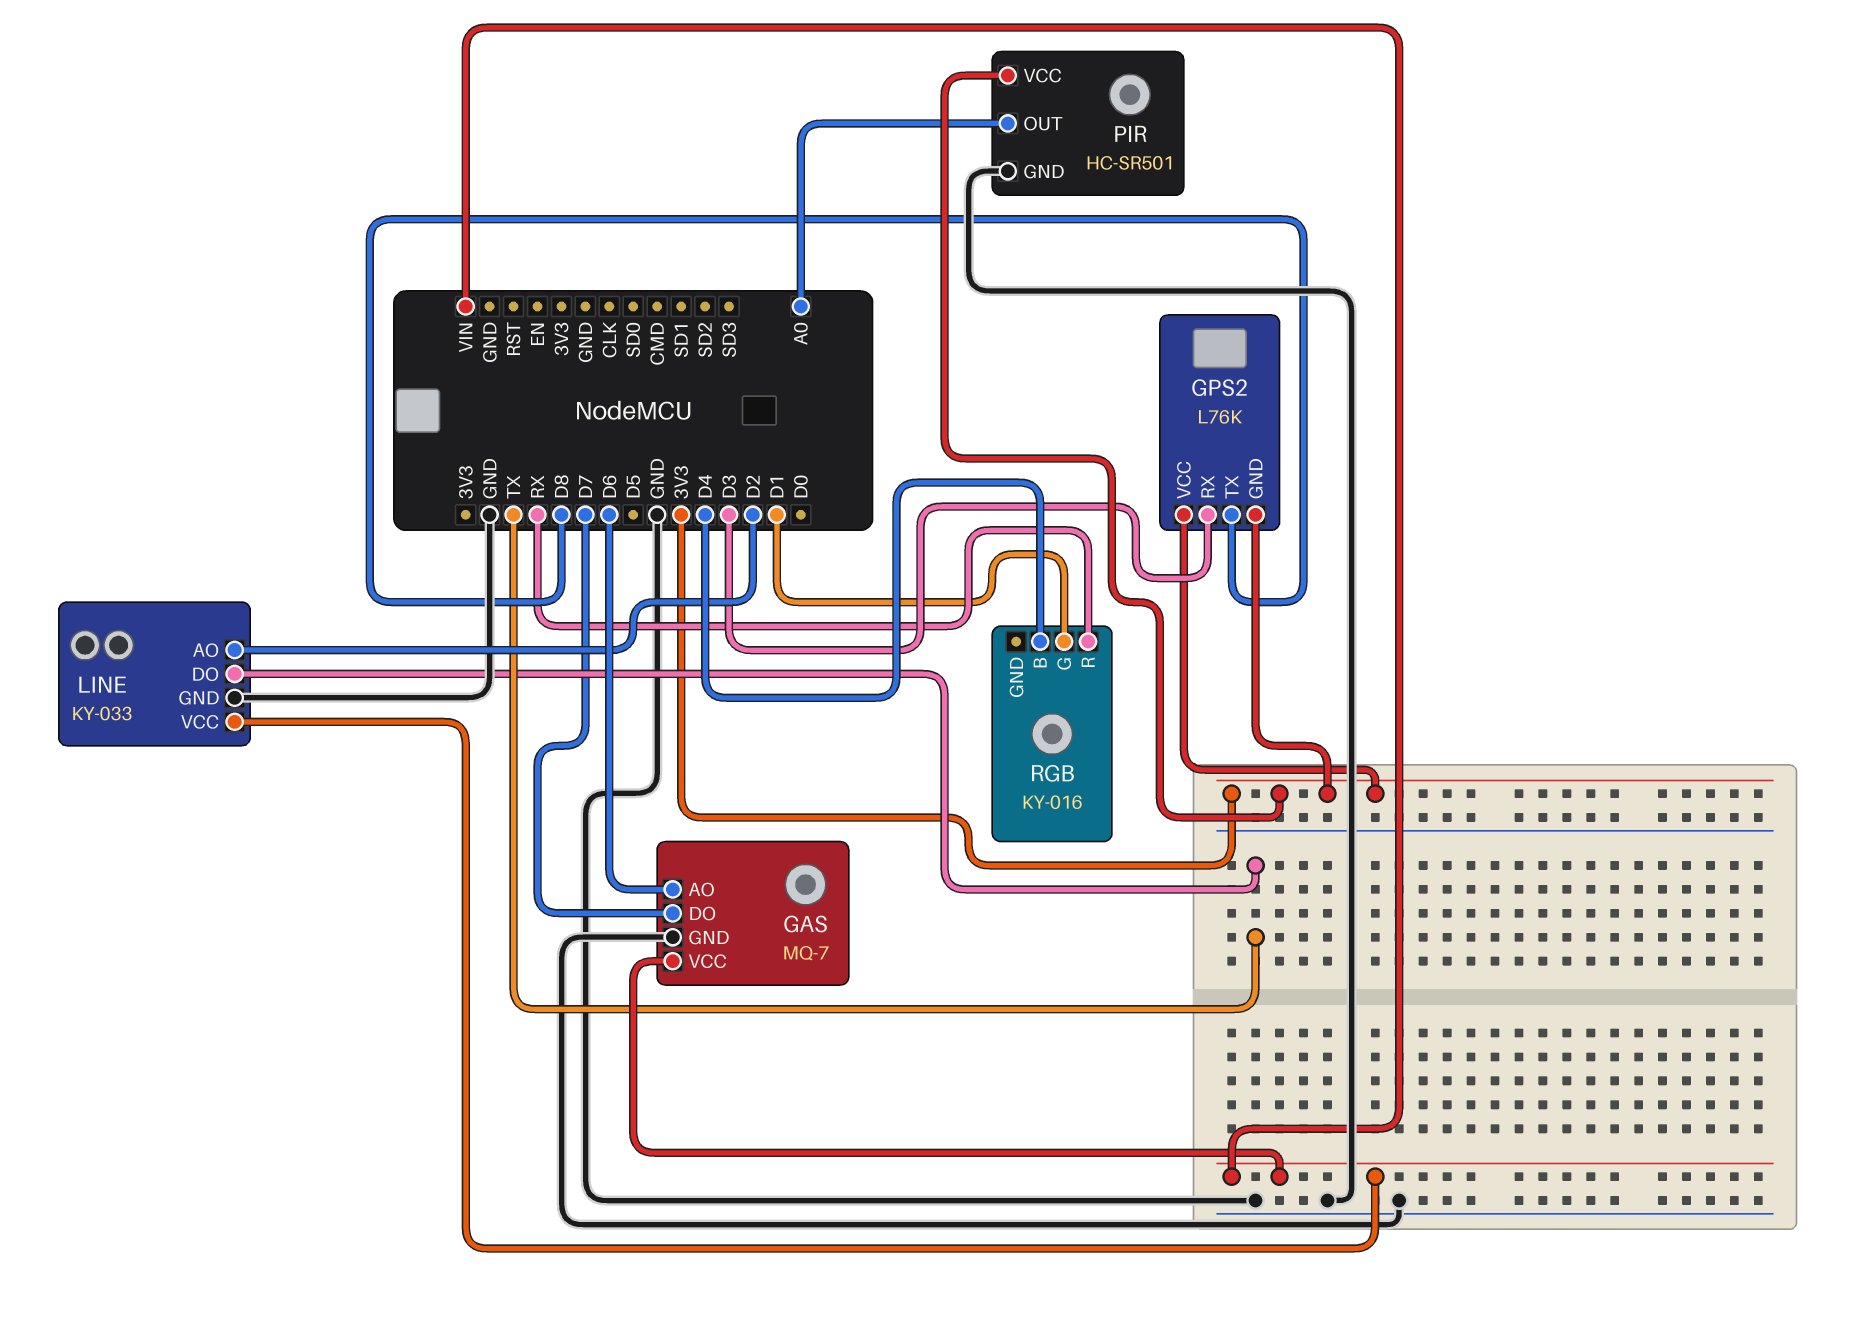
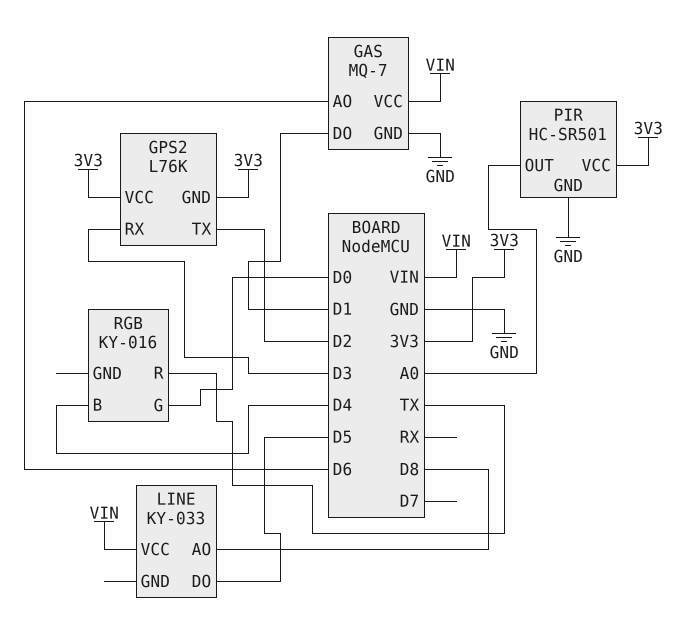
GAS pin DO: D7 -> D1
GPS2 pin TX: D8 -> D2
LINE pin AO: D2 -> D8
LINE pin DO: TX -> D5
LINE pin GND: GND -> none
RGB pin G: D1 -> D0
RGB pin R: RX -> TX

